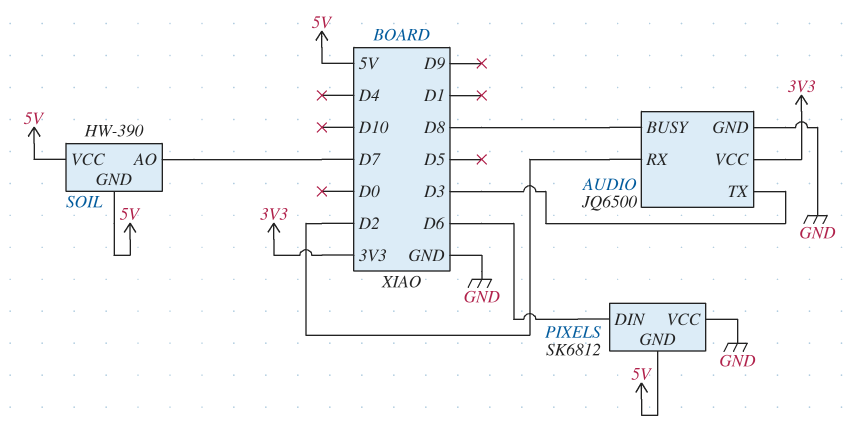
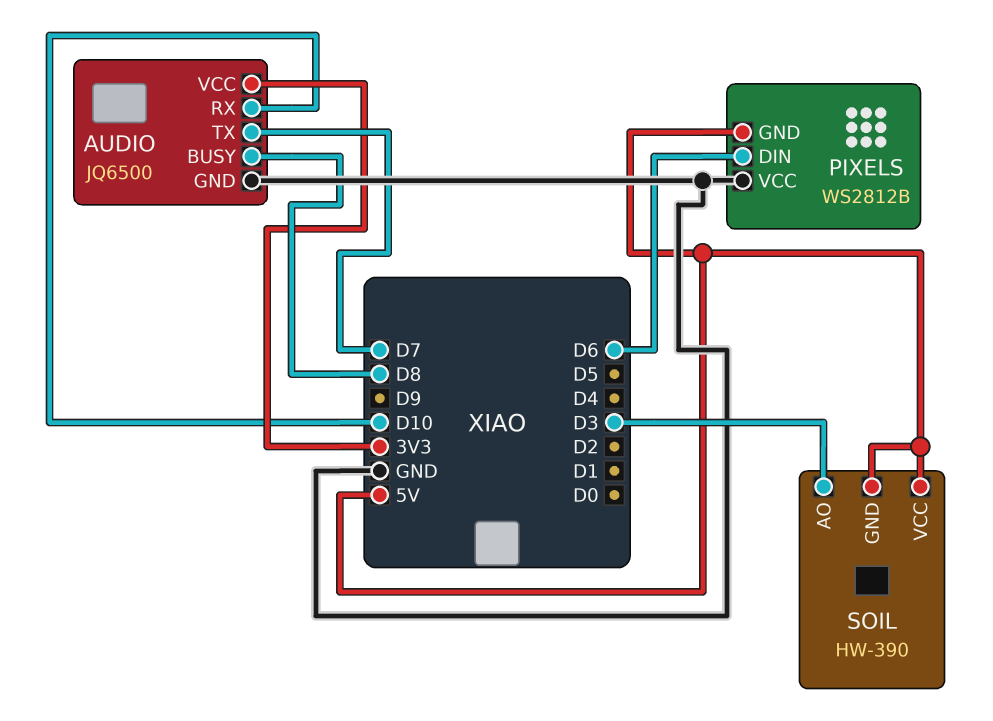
AUDIO pin RX: D2 -> D10
AUDIO pin TX: D3 -> D7
PIXELS: SK6812 -> WS2812B
SOIL pin AO: D7 -> D3

